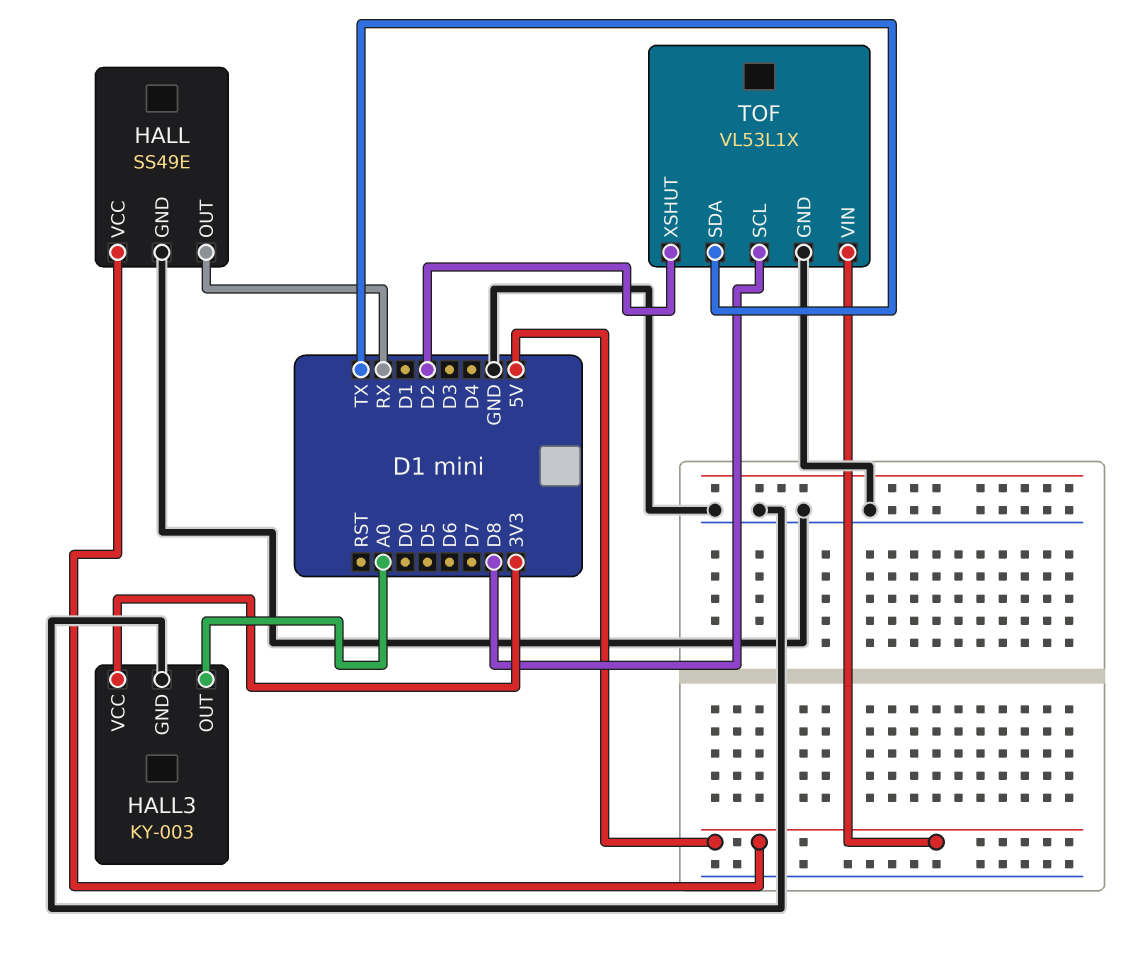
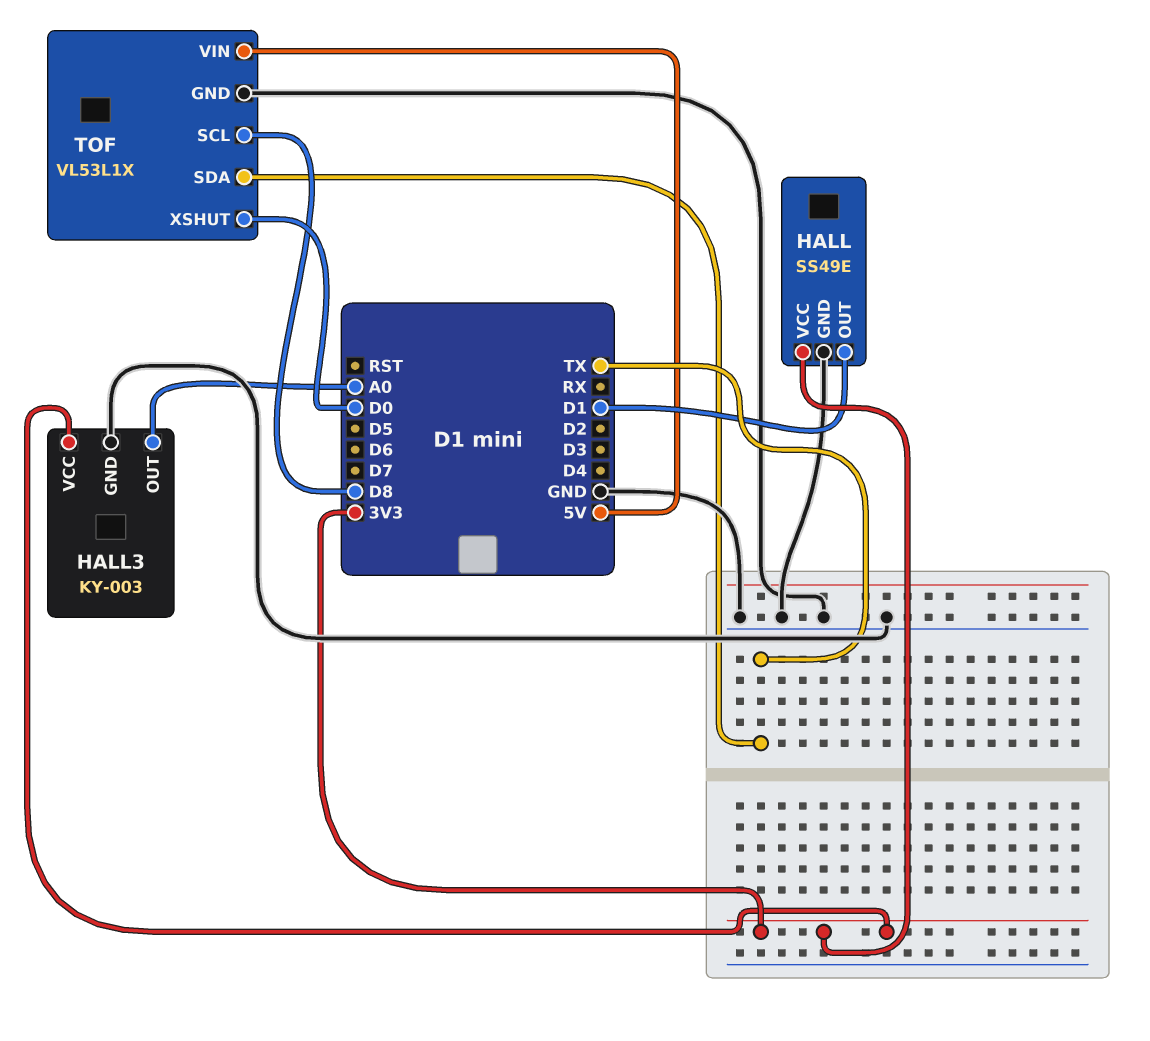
HALL pin OUT: RX -> D1
HALL pin VCC: 5V -> 3V3
TOF pin XSHUT: D2 -> D0

